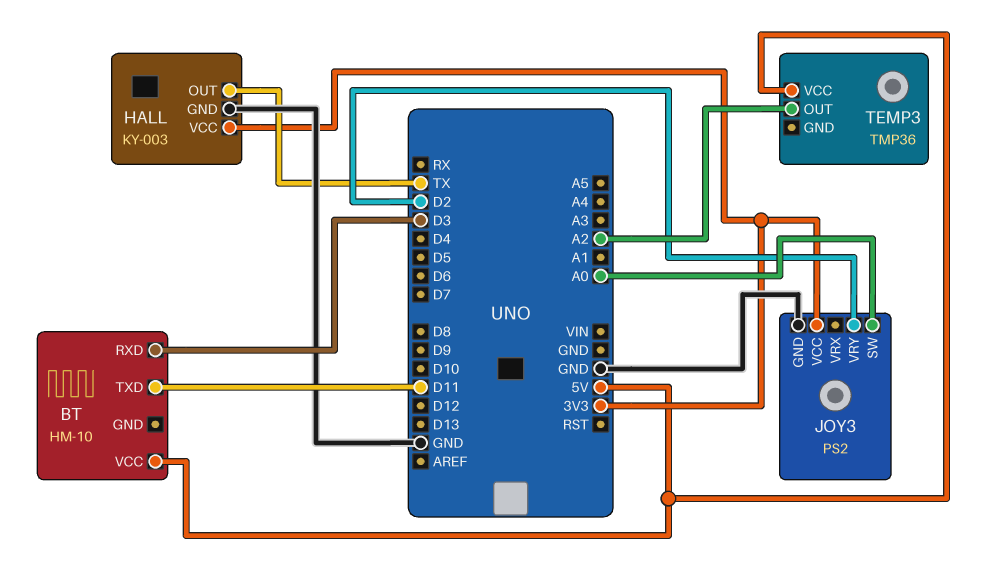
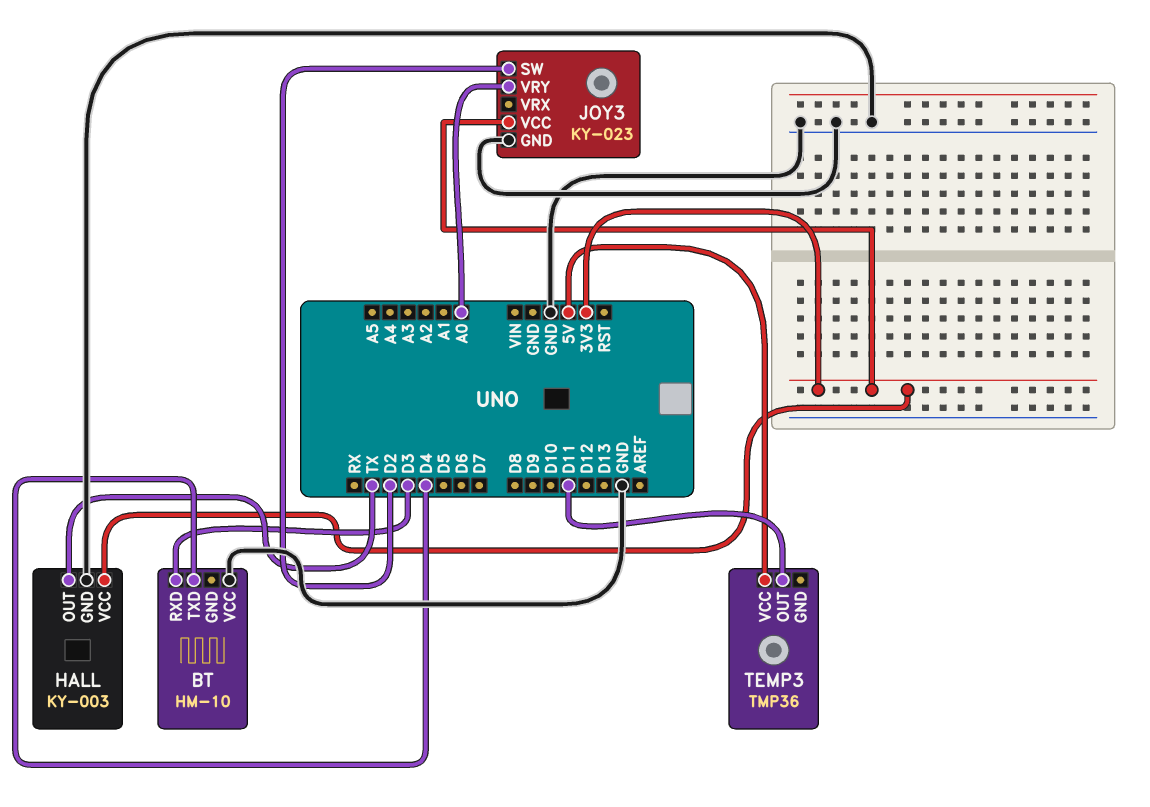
BT pin TXD: D11 -> D4
BT pin VCC: 5V -> GND
JOY3: PS2 -> KY-023
JOY3 pin SW: A0 -> D2
JOY3 pin VRY: D2 -> A0
TEMP3 pin OUT: A2 -> D11

